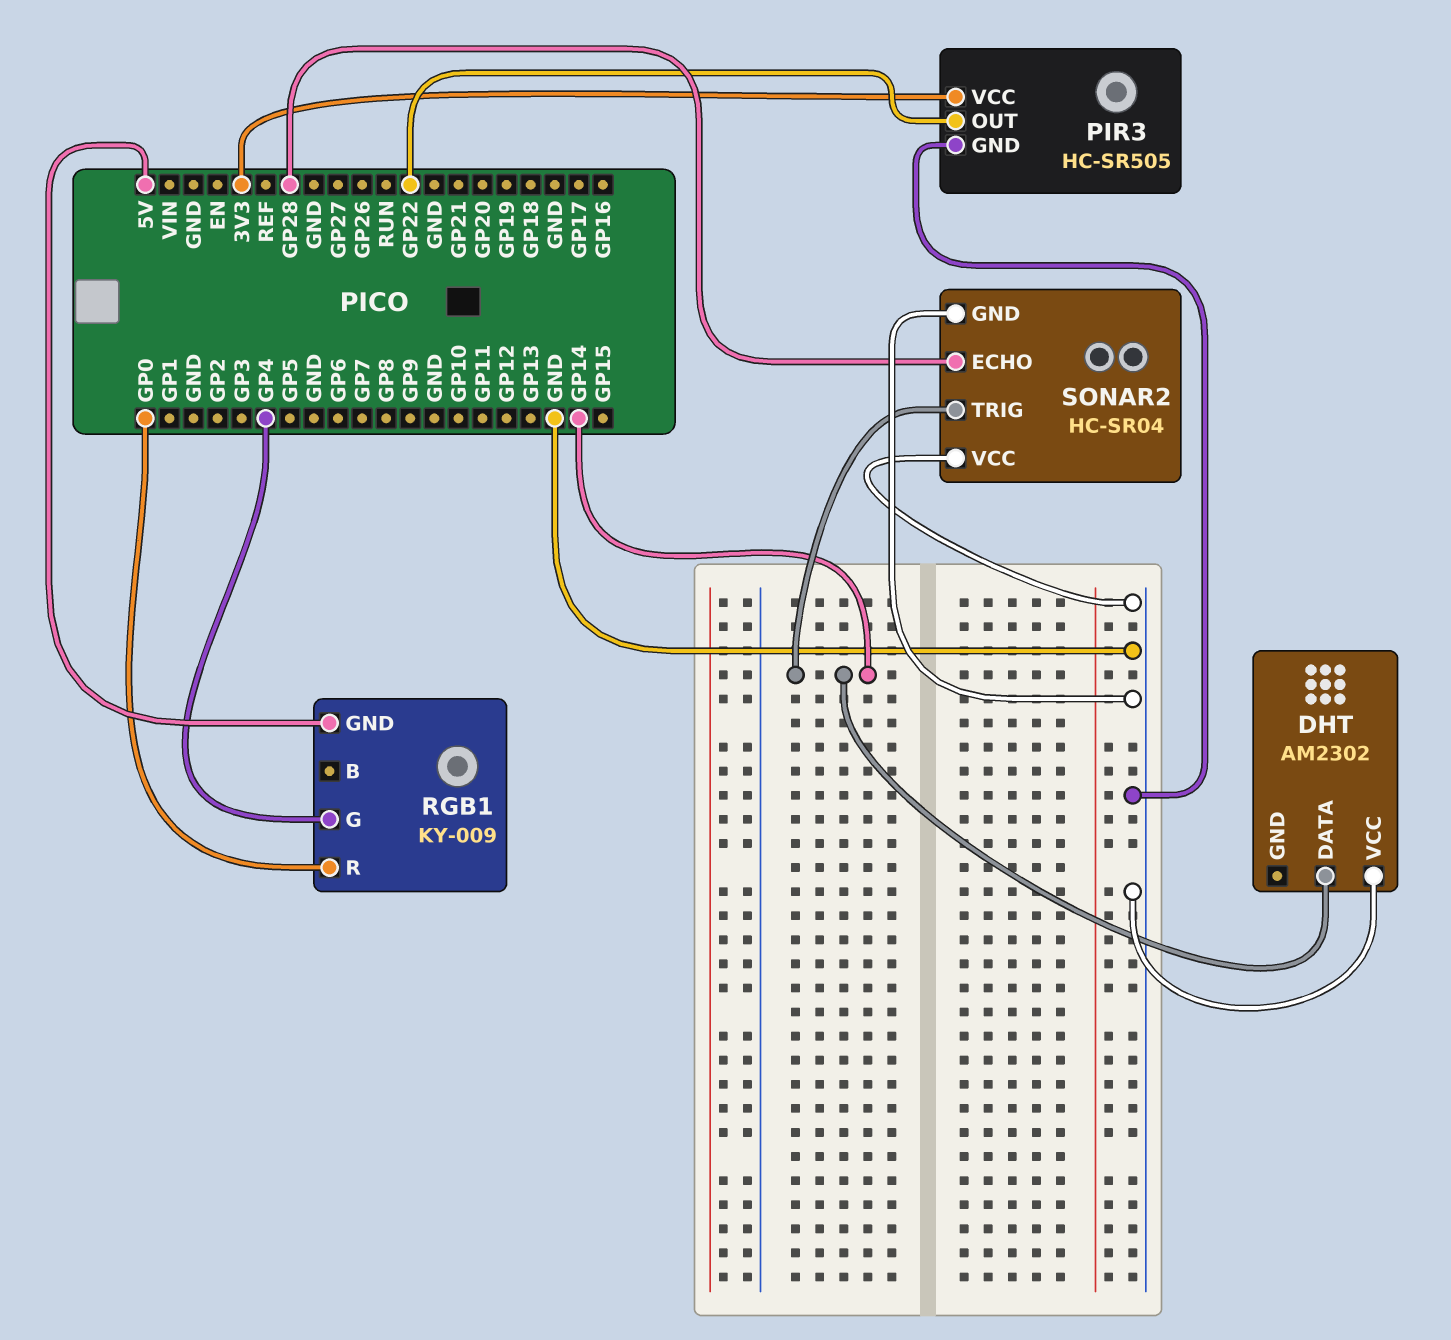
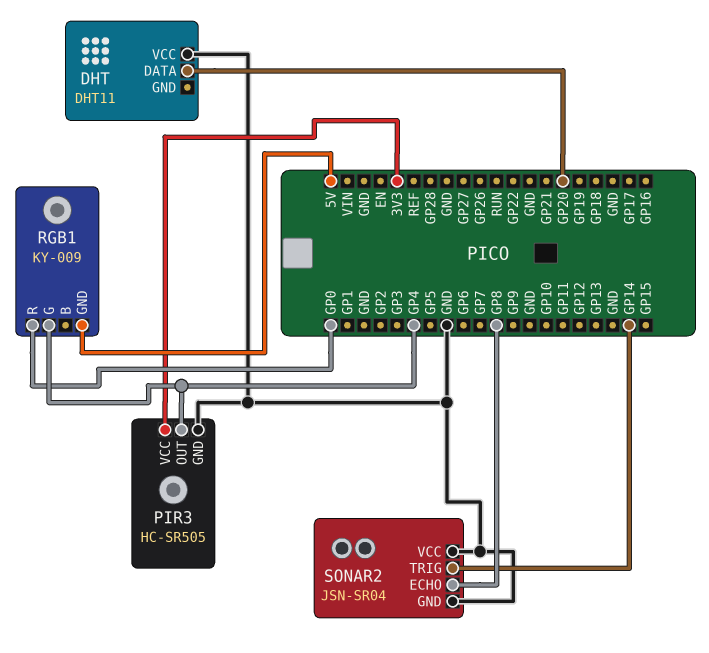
DHT: AM2302 -> DHT11
DHT pin DATA: GP14 -> GP20
PIR3 pin OUT: GP22 -> GP4
SONAR2: HC-SR04 -> JSN-SR04
SONAR2 pin ECHO: GP28 -> GP8

